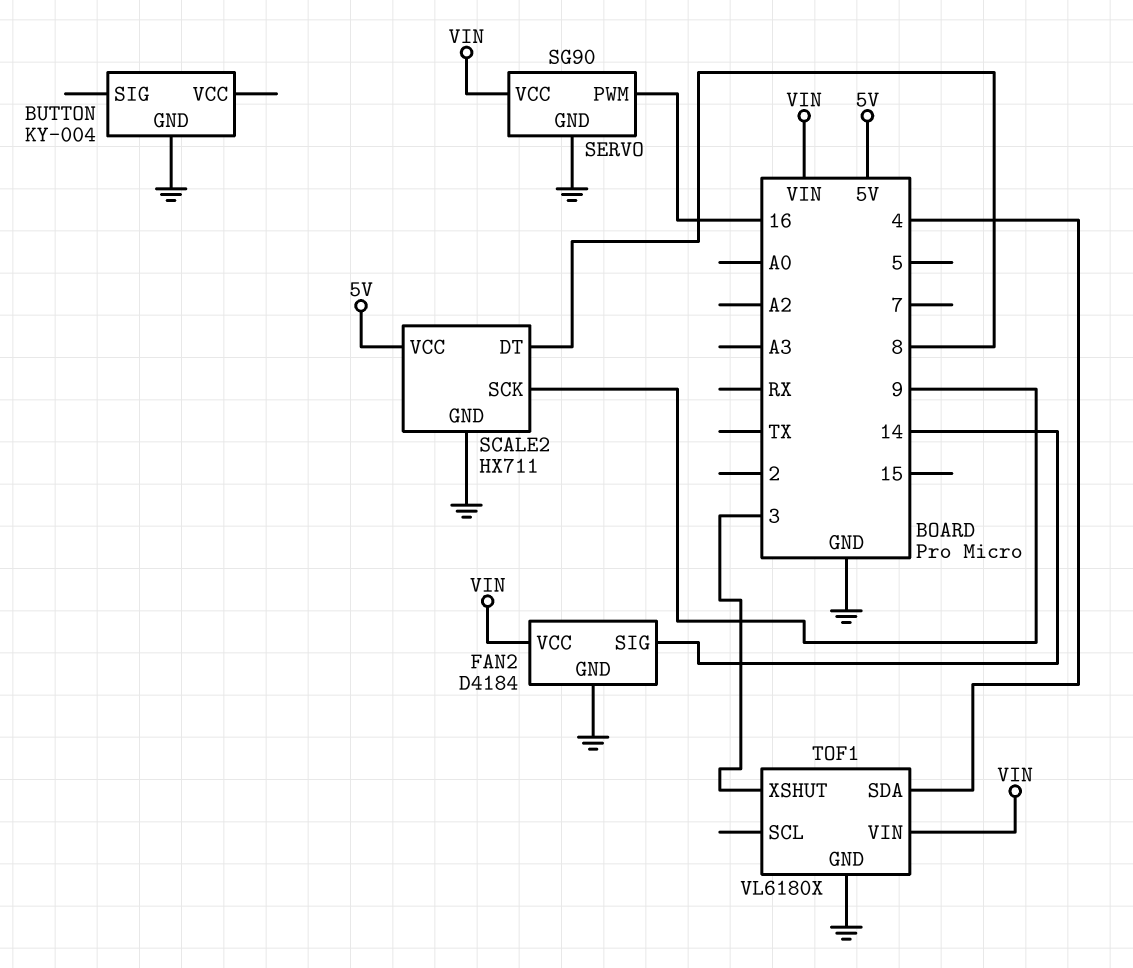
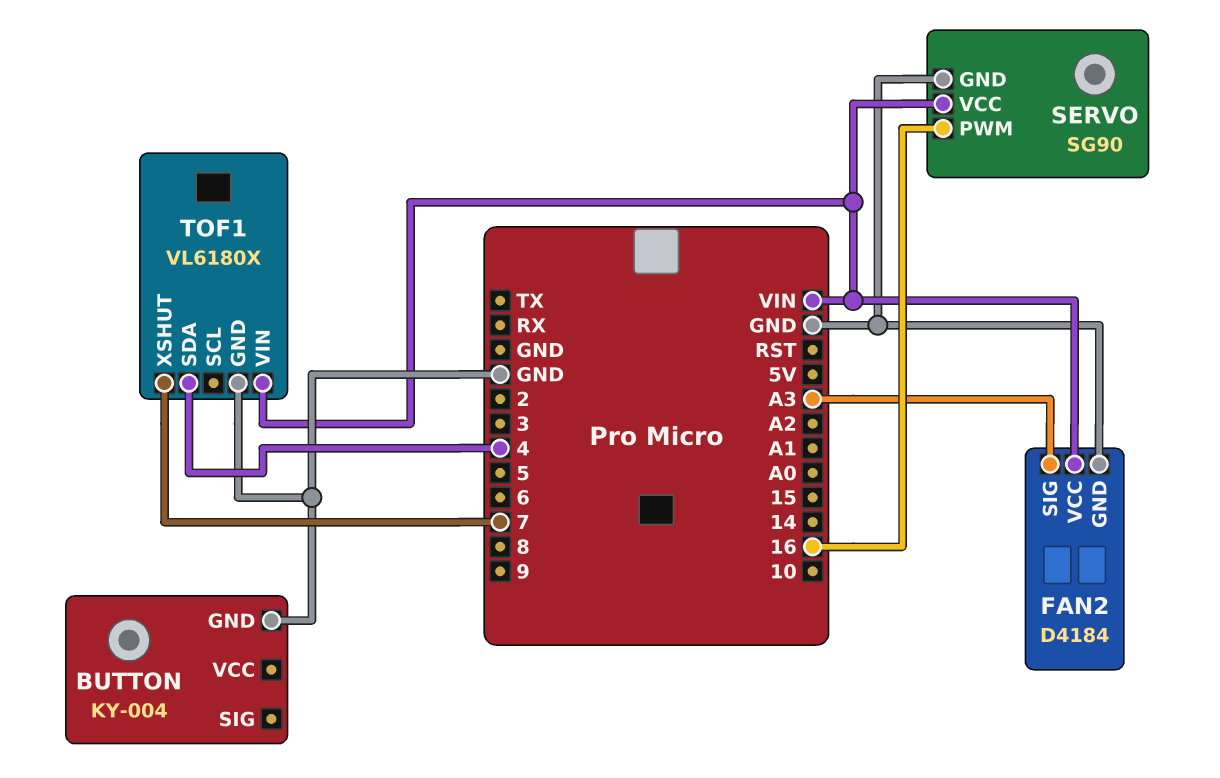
FAN2 pin SIG: 14 -> A3
SCALE2: HX711 -> none
SCALE2 pin DT: 8 -> none
SCALE2 pin GND: GND -> none
SCALE2 pin SCK: 9 -> none
SCALE2 pin VCC: 5V -> none
TOF1 pin XSHUT: 3 -> 7

